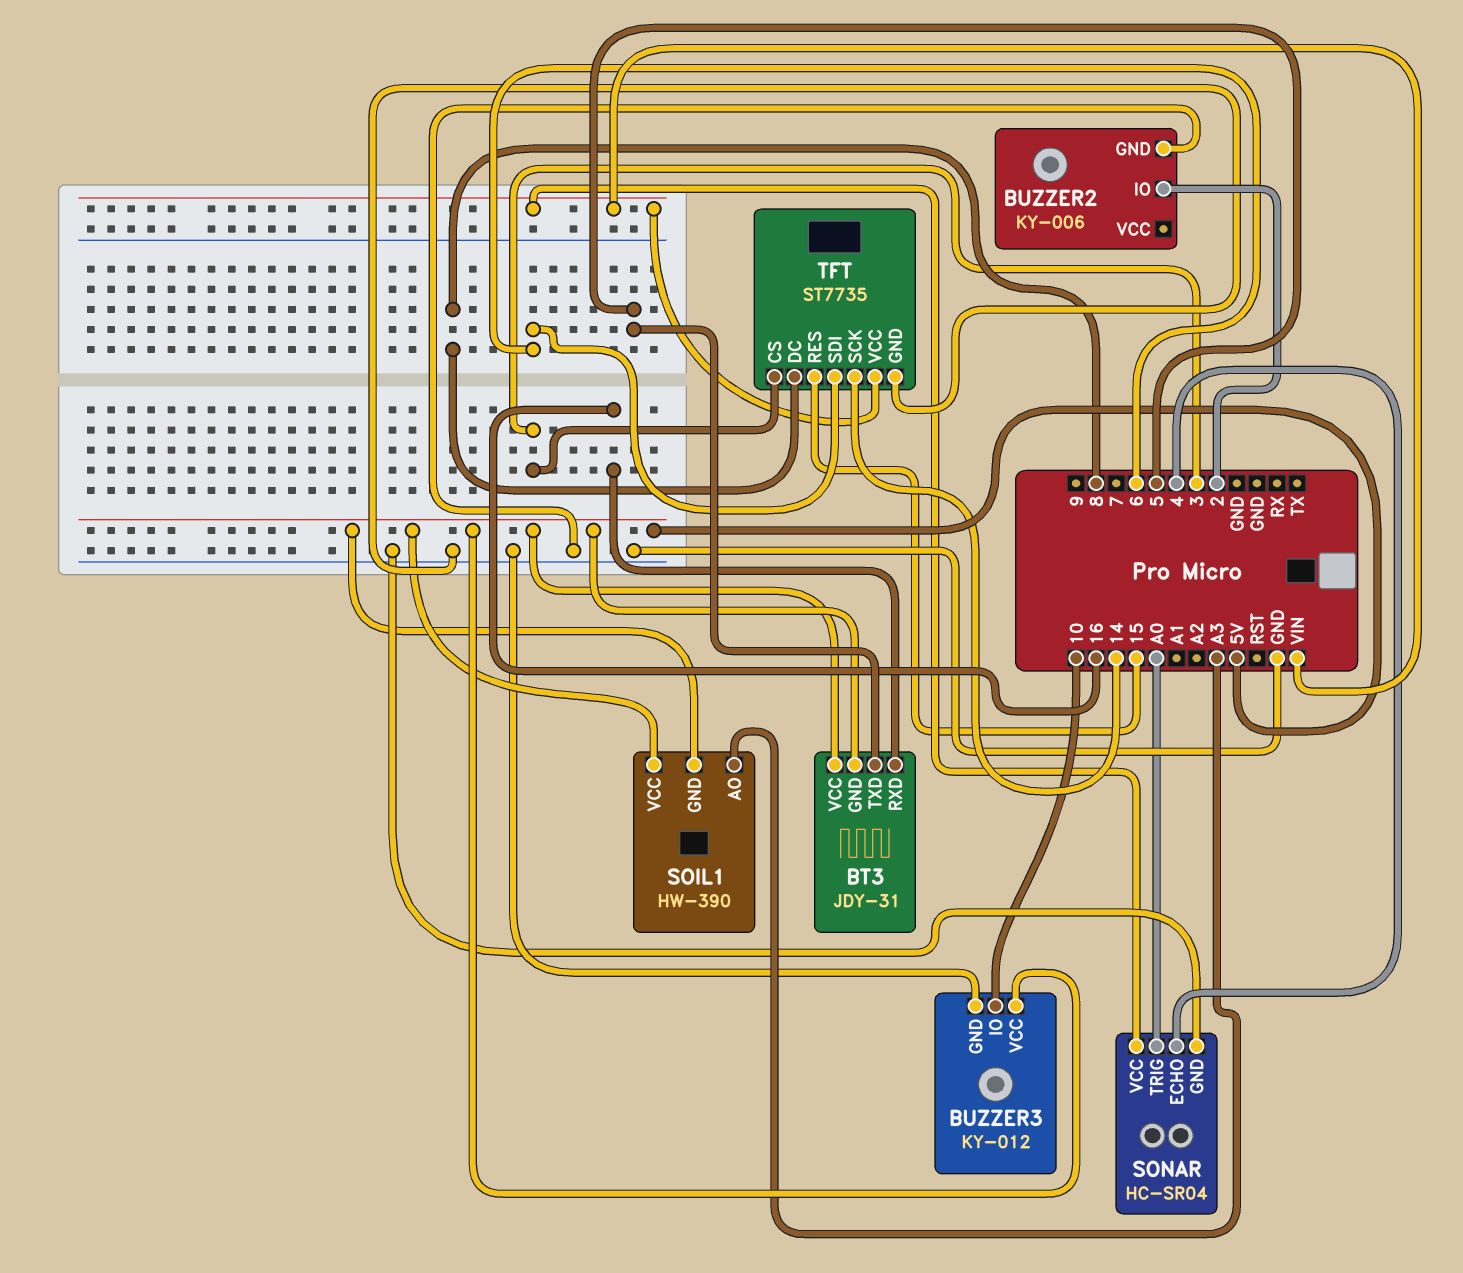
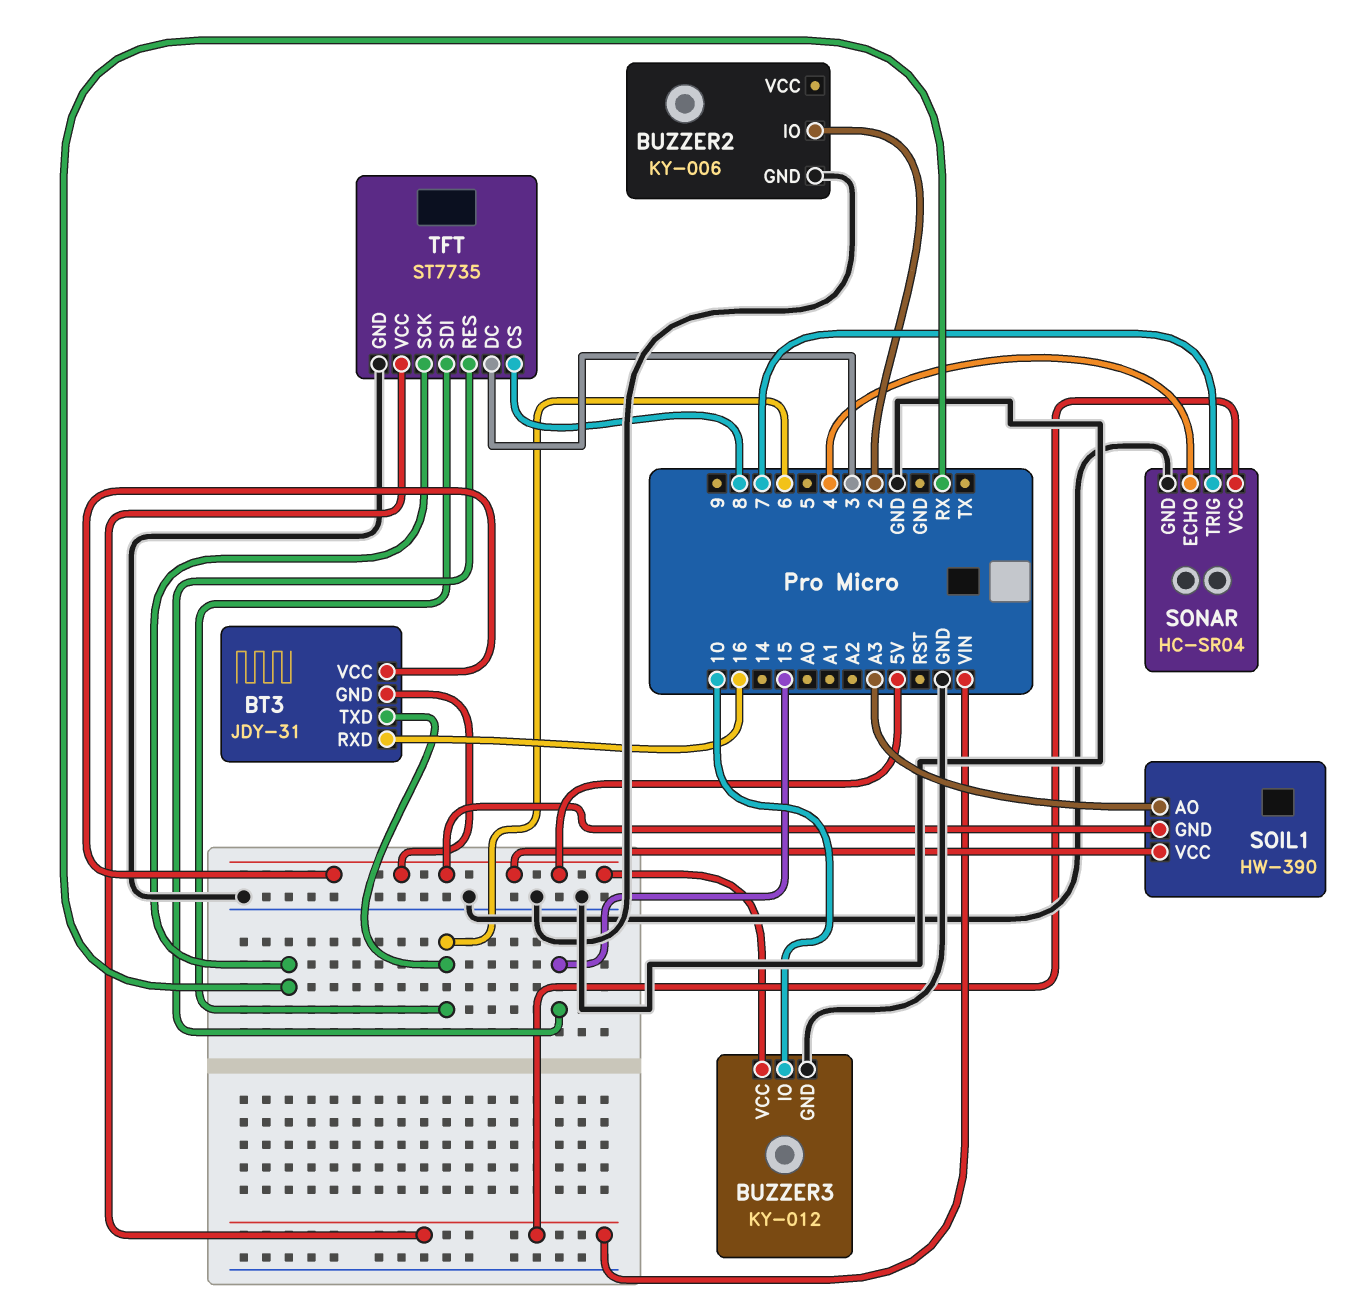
BT3 pin TXD: 5 -> 6
SONAR pin TRIG: A0 -> 7
TFT pin CS: 3 -> 8
TFT pin DC: 8 -> 3
TFT pin SCK: 14 -> RX

